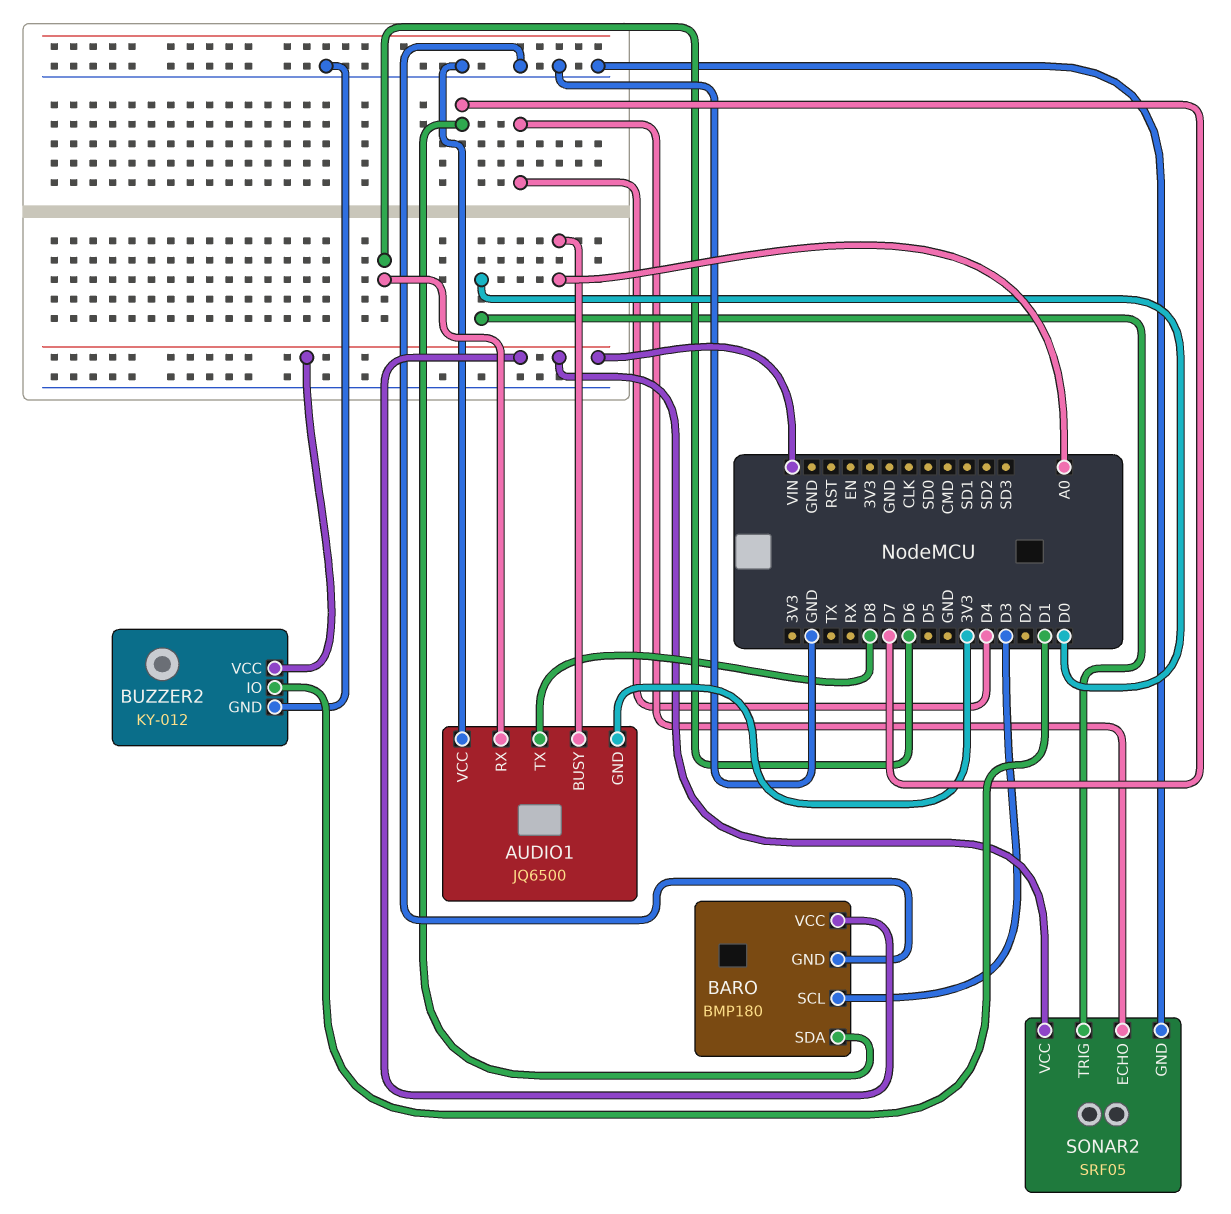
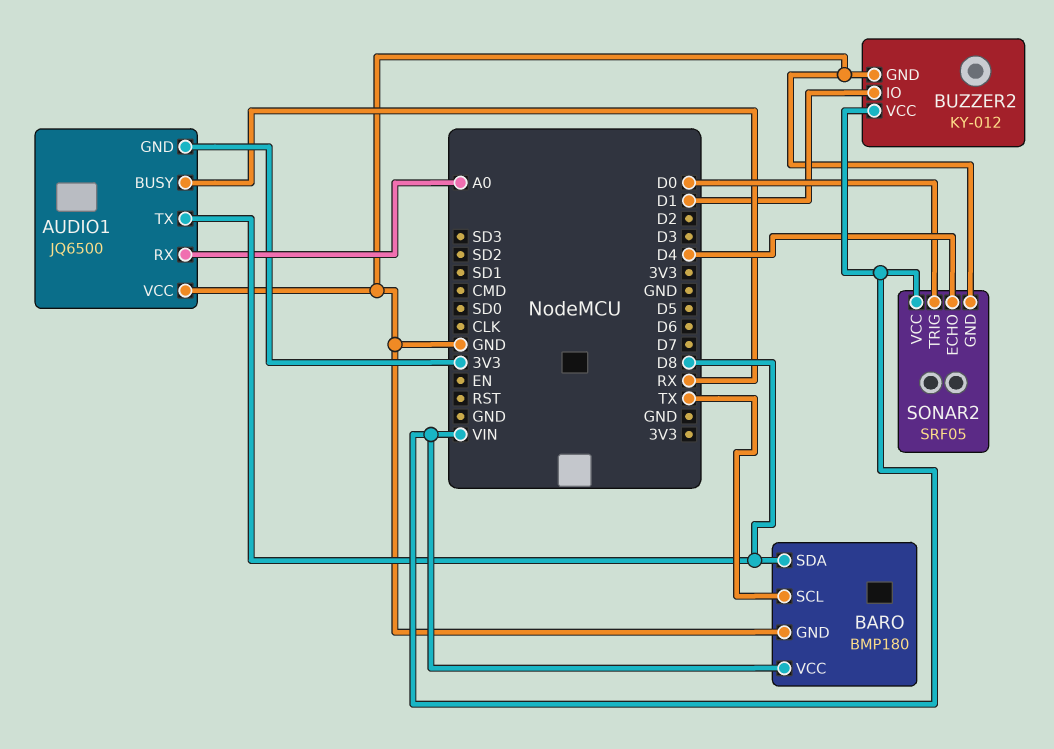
AUDIO1 pin BUSY: A0 -> RX
AUDIO1 pin RX: D6 -> A0
BARO pin SCL: D3 -> TX
BARO pin SDA: D7 -> D8

